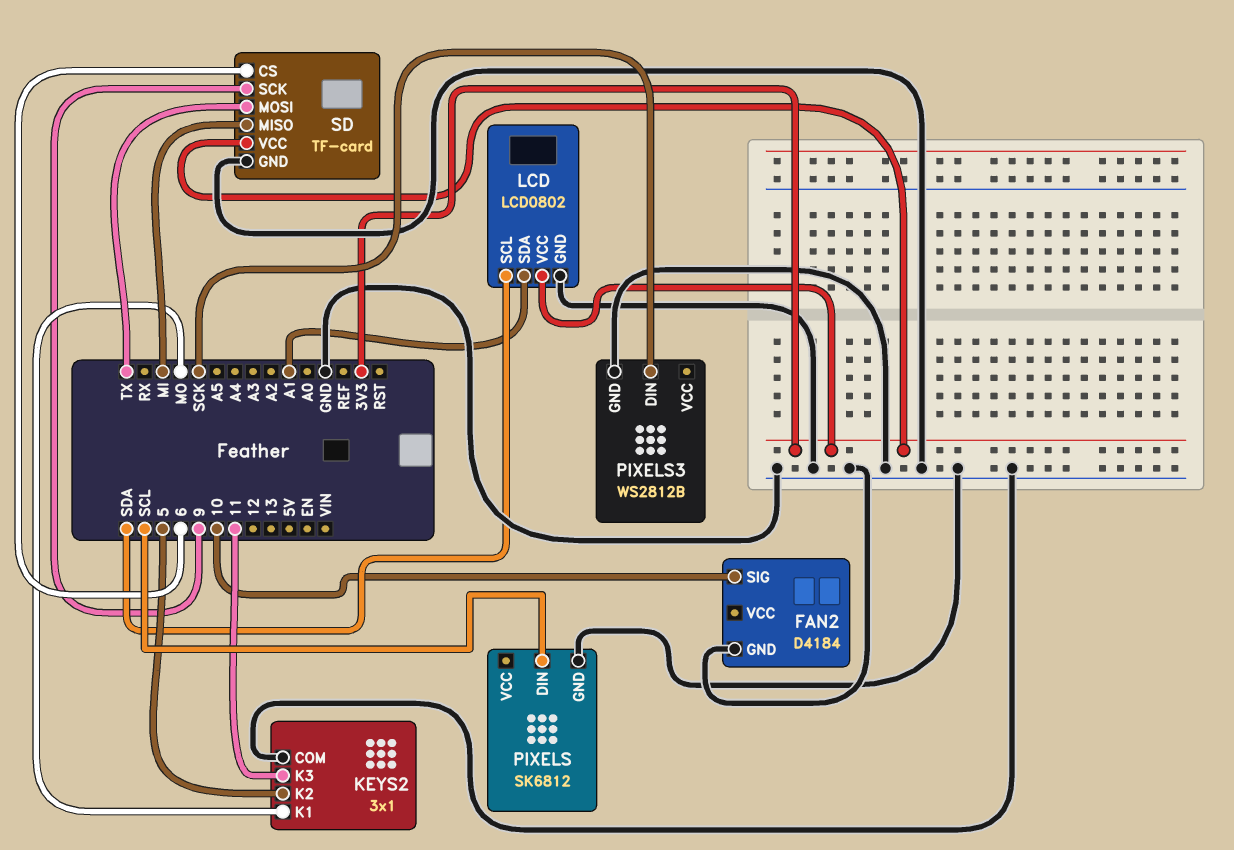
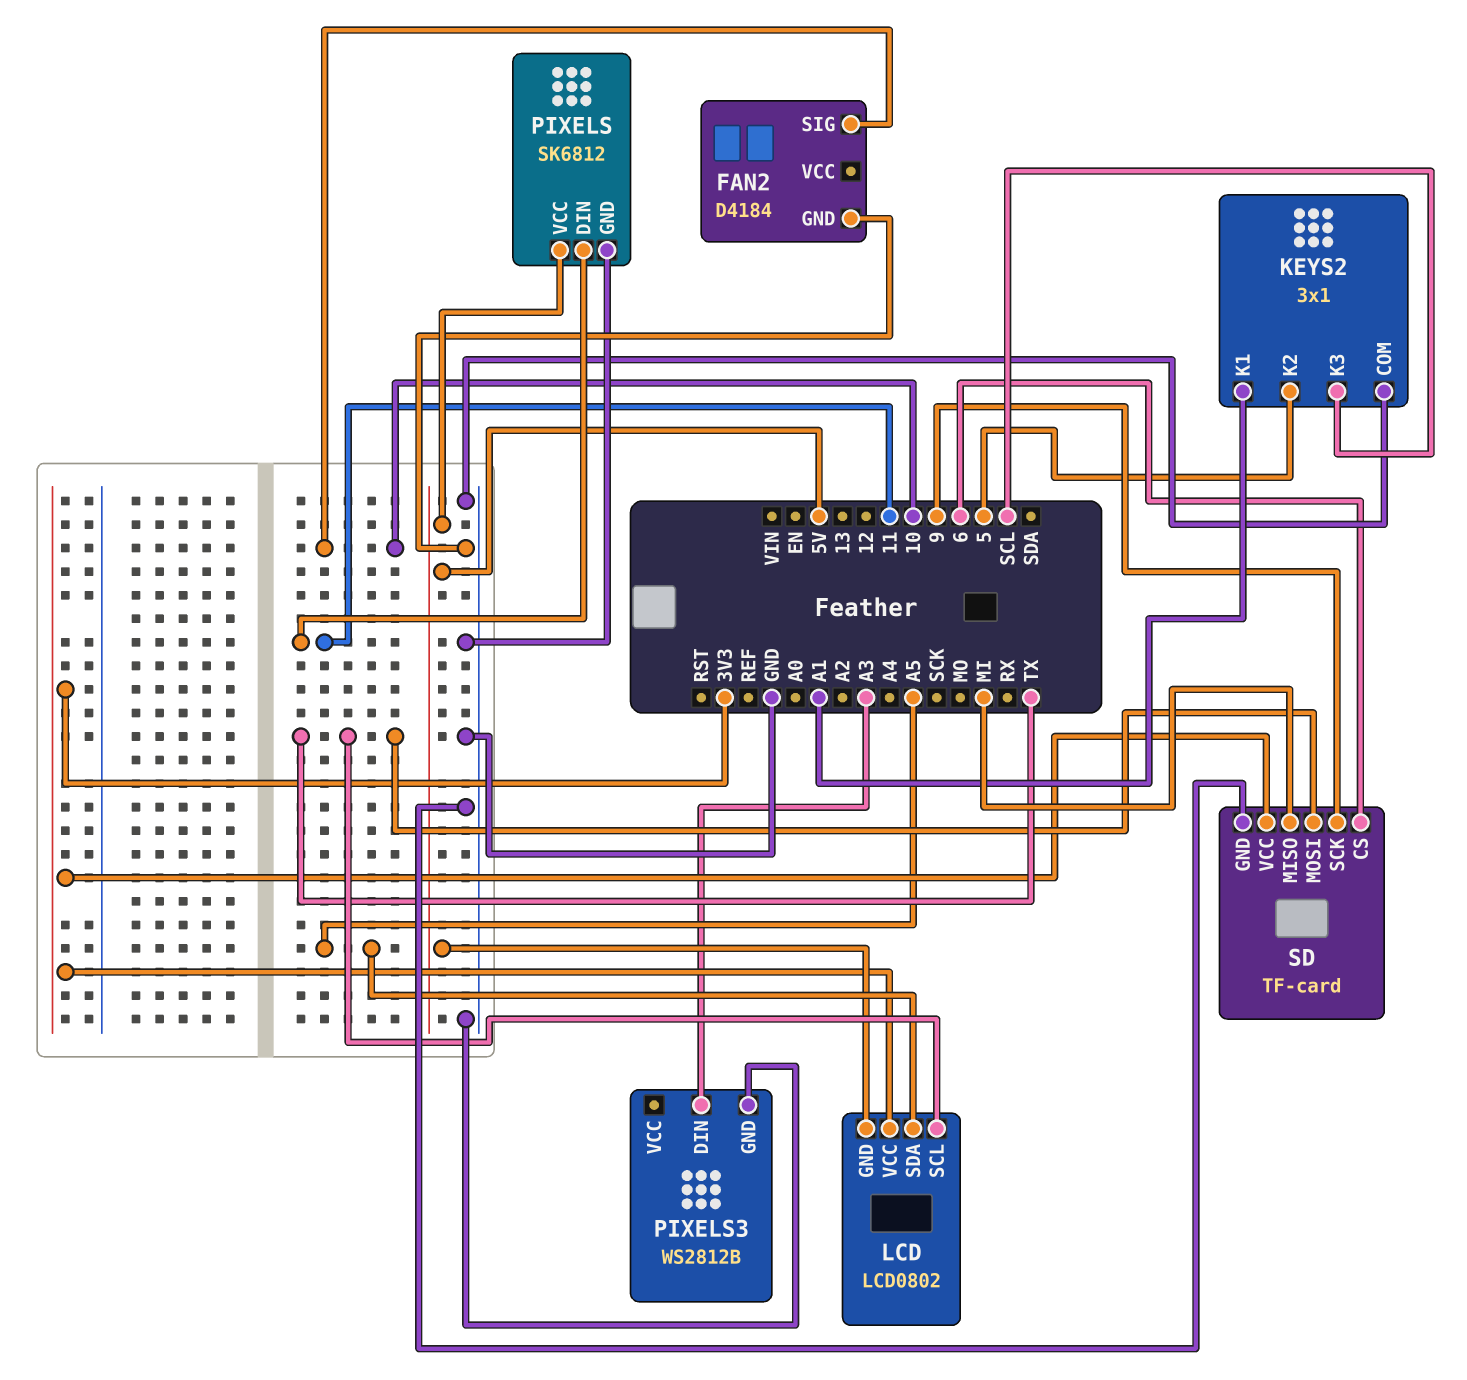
KEYS2 pin K1: MO -> A1
KEYS2 pin K3: 11 -> SCL
LCD pin GND: GND -> 5V
LCD pin SCL: SDA -> TX
LCD pin SDA: A1 -> A5
PIXELS pin DIN: SCL -> 11
PIXELS pin VCC: none -> 5V
PIXELS3 pin DIN: SCK -> A3

